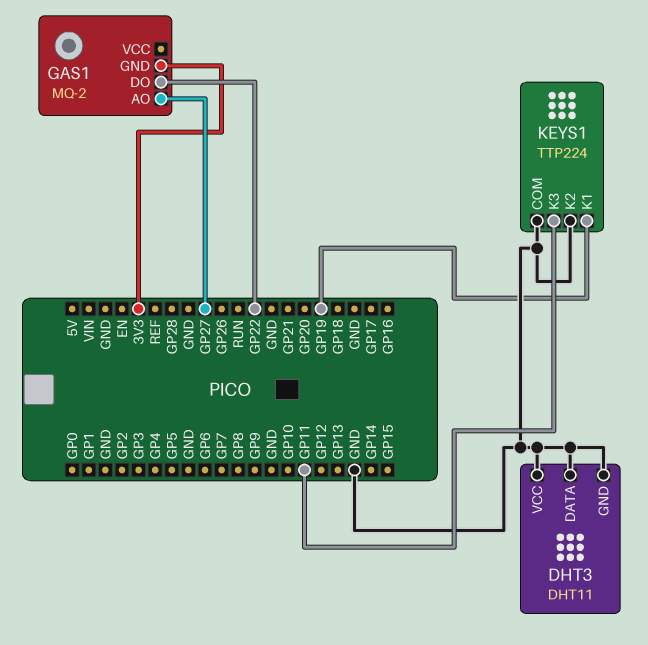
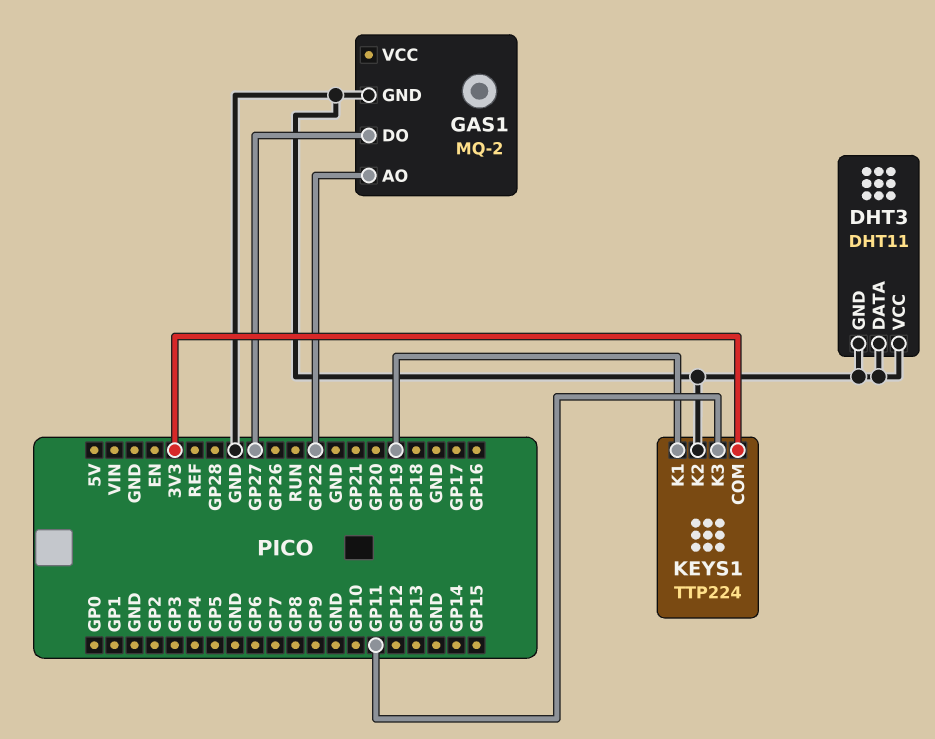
GAS1 pin AO: GP27 -> GP22
GAS1 pin DO: GP22 -> GP27
GAS1 pin GND: 3V3 -> GND
KEYS1 pin COM: GND -> 3V3

